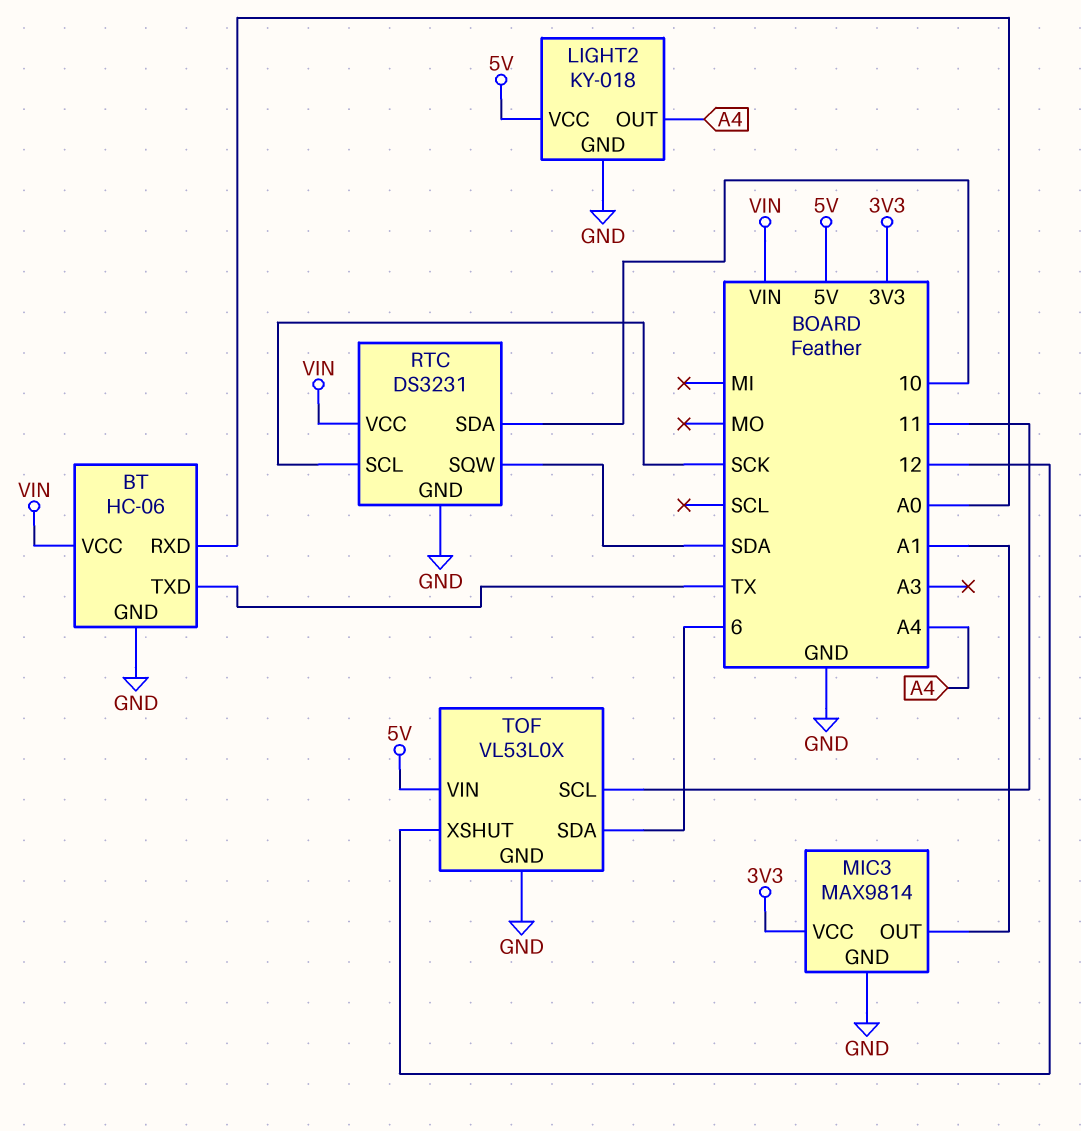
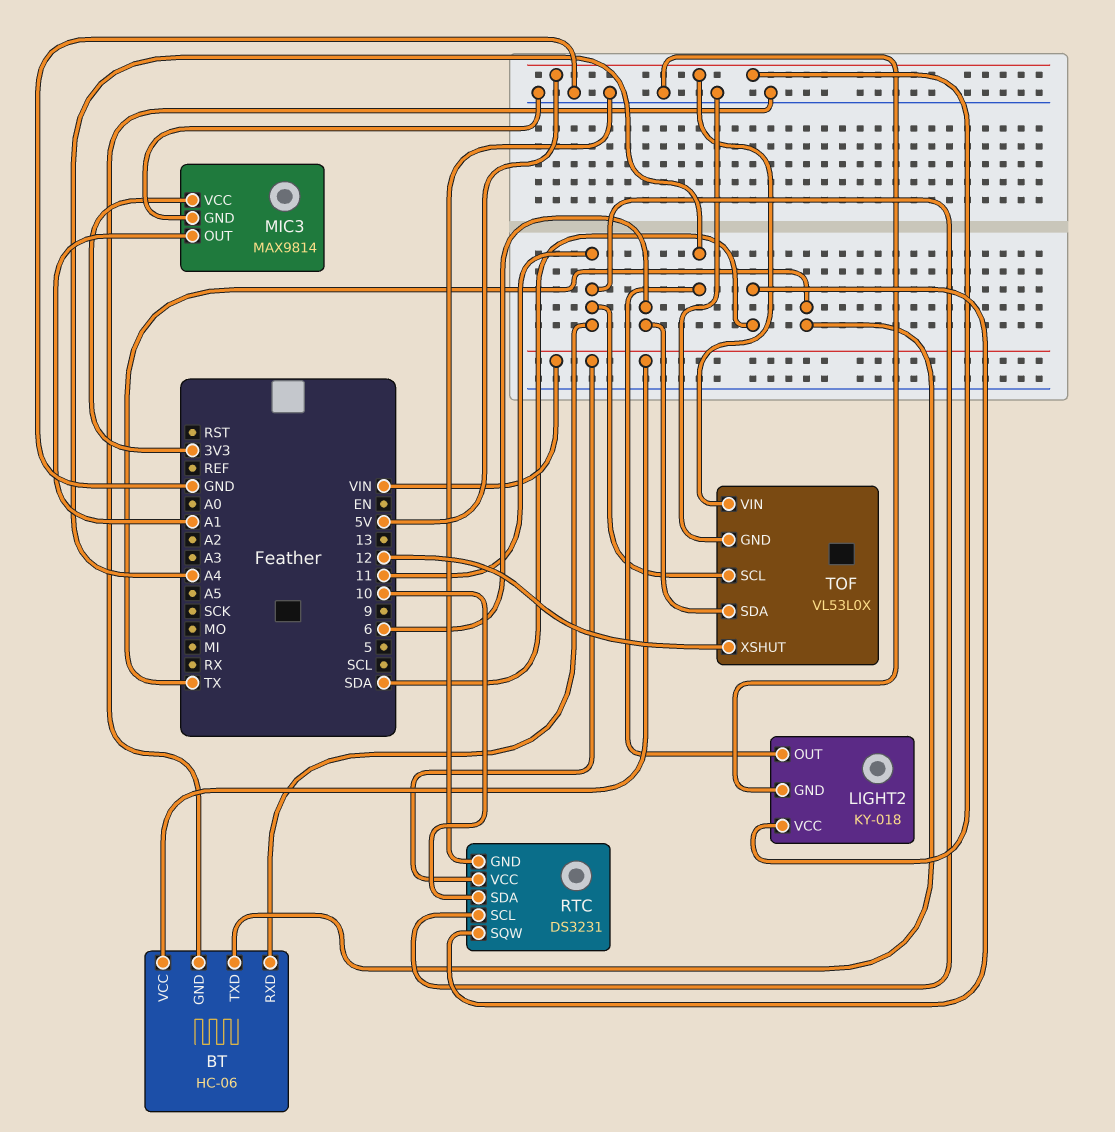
BT pin RXD: A0 -> 11
RTC pin SCL: SCK -> 11

